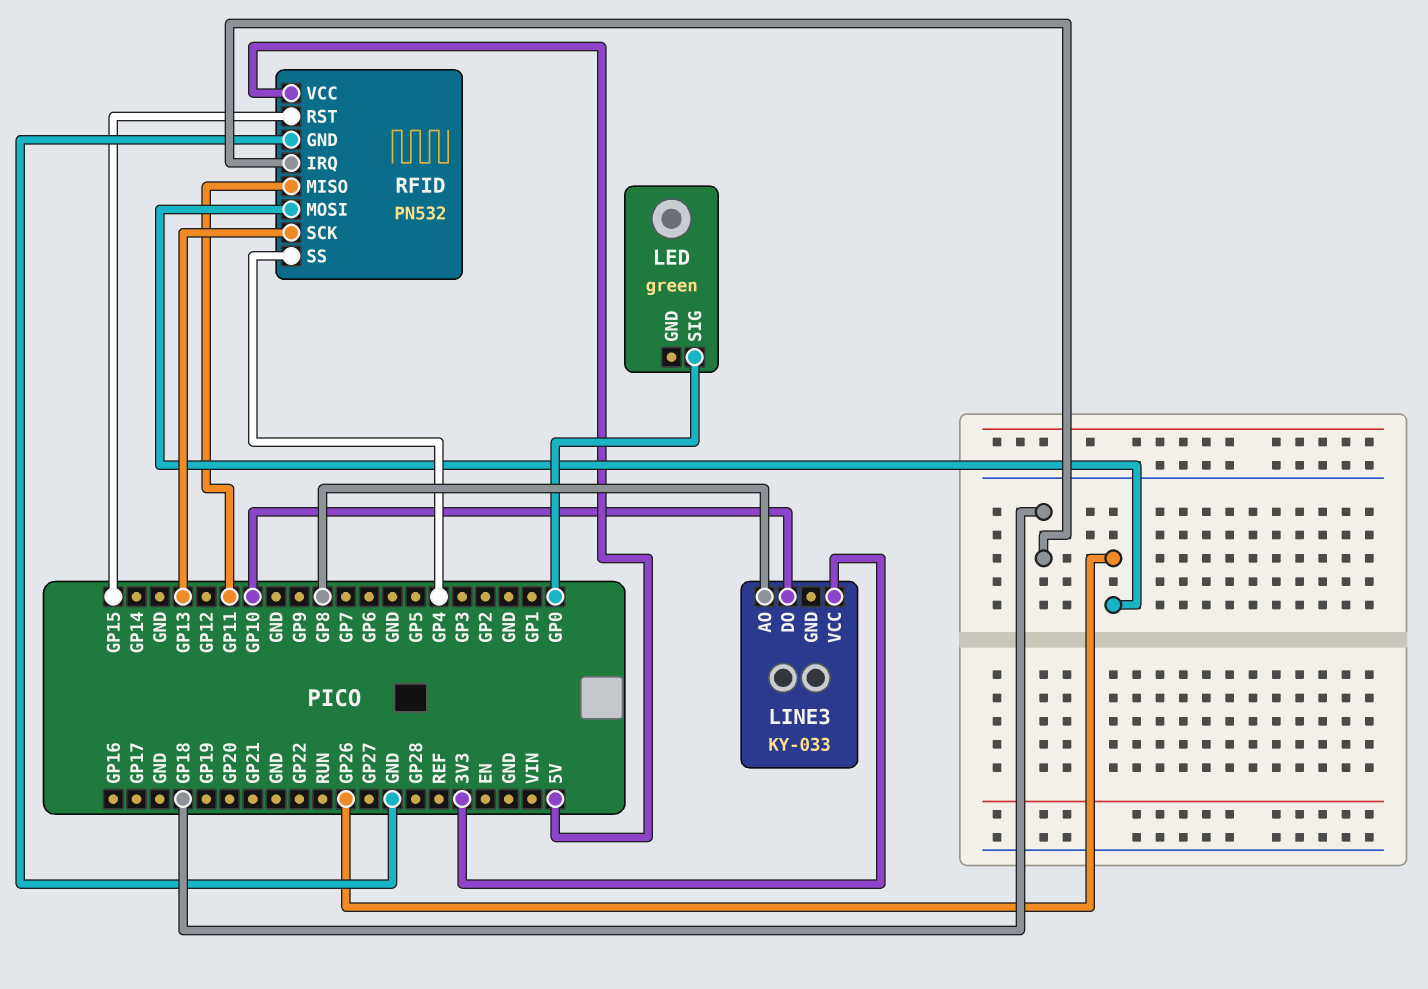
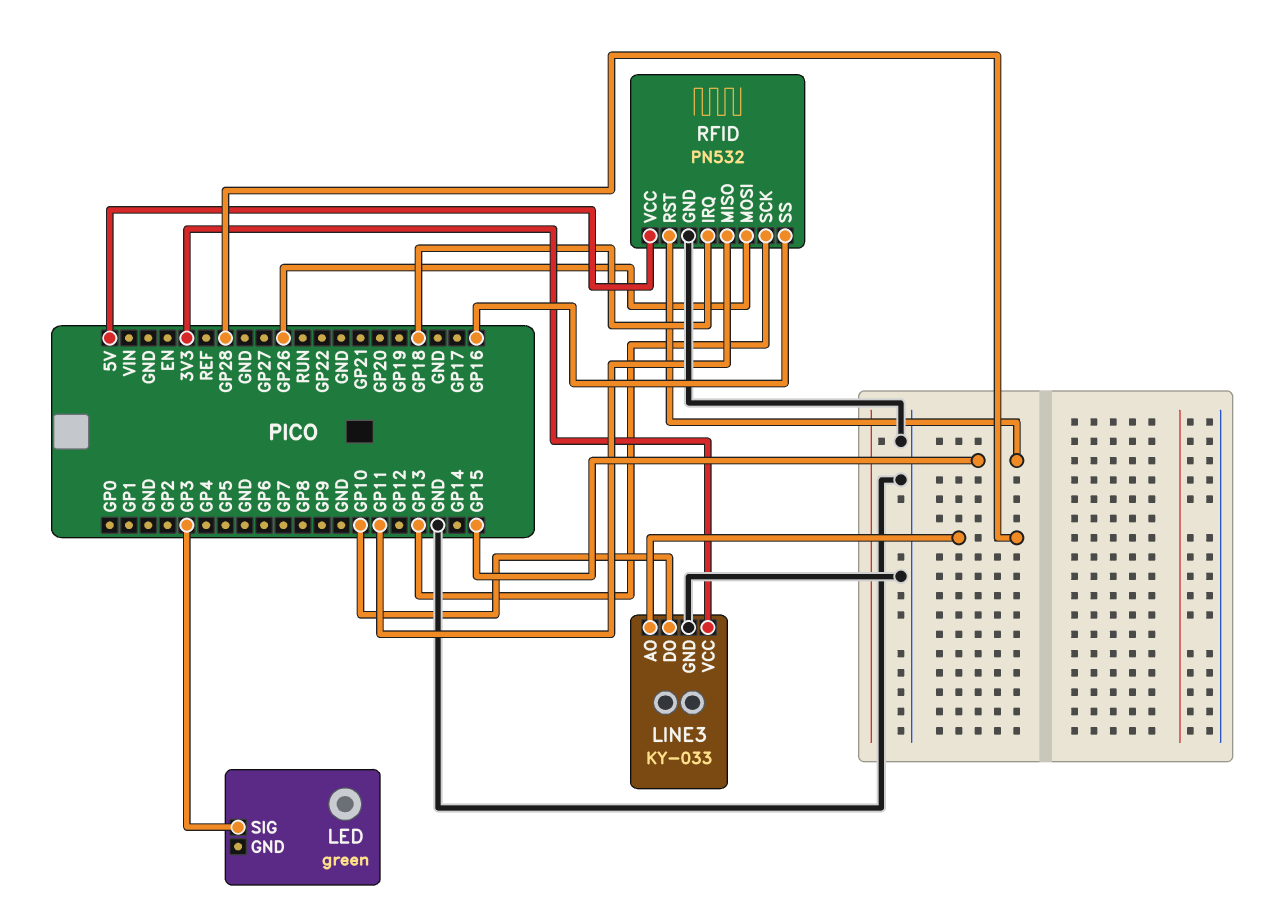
LED pin SIG: GP0 -> GP3
LINE3 pin AO: GP8 -> GP28
LINE3 pin GND: none -> GND
RFID pin SS: GP4 -> GP16

